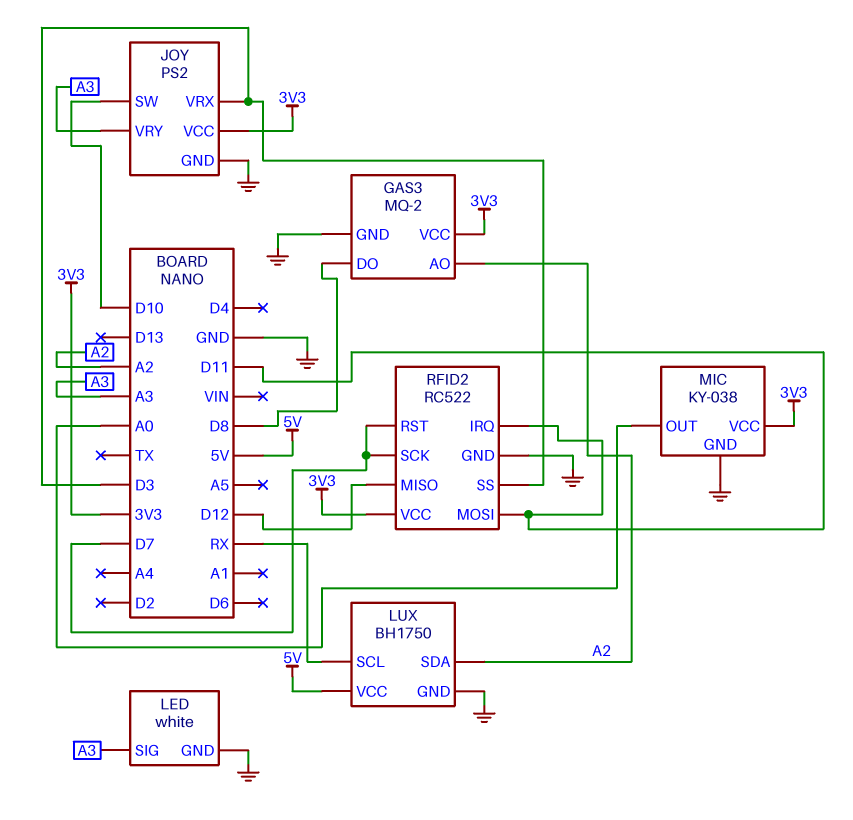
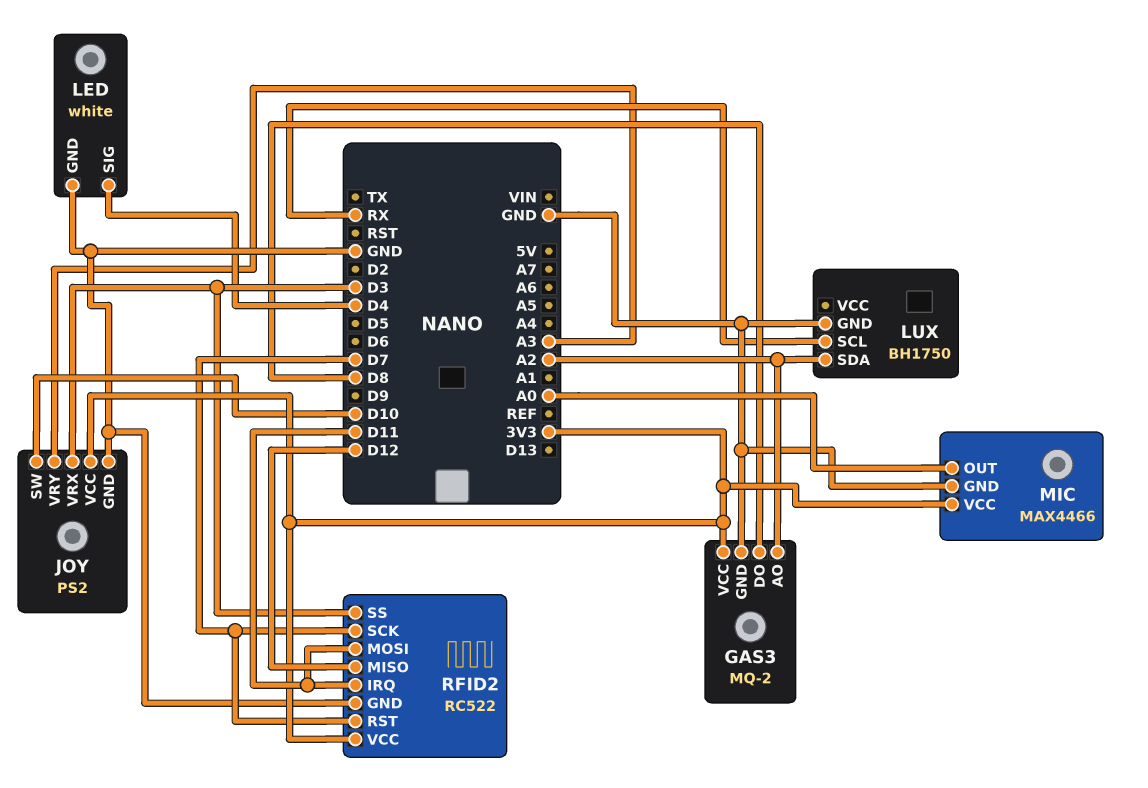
LED pin SIG: A3 -> D4
LUX pin VCC: 5V -> none
MIC: KY-038 -> MAX4466

